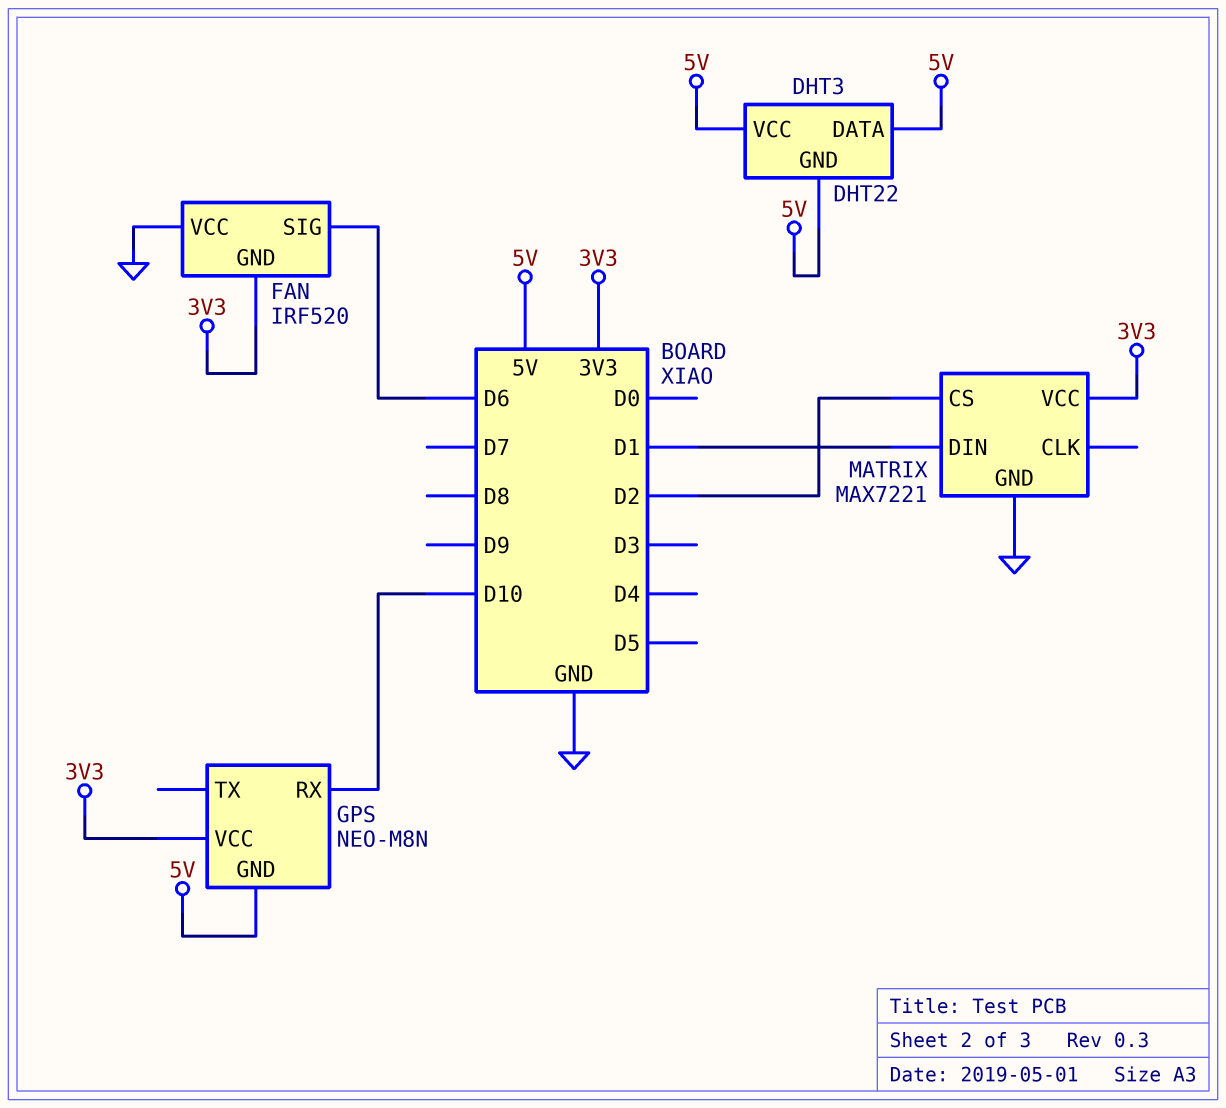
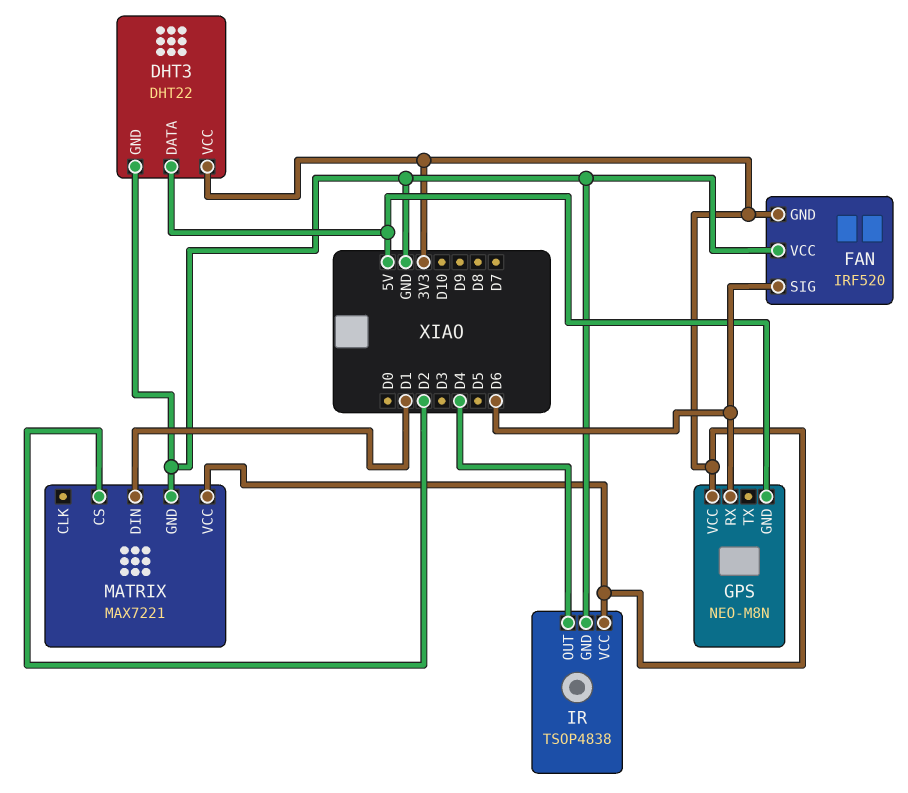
DHT3 pin GND: 5V -> GND
DHT3 pin VCC: 5V -> 3V3
GPS pin RX: D10 -> D6
IR: none -> TSOP4838
IR pin GND: none -> GND
IR pin OUT: none -> D4
IR pin VCC: none -> 3V3

